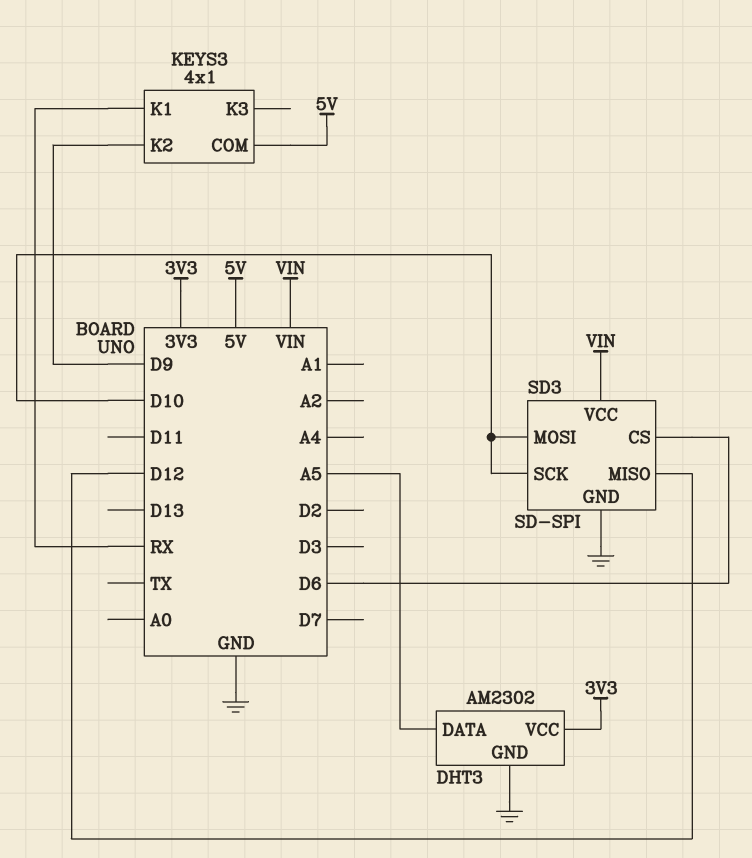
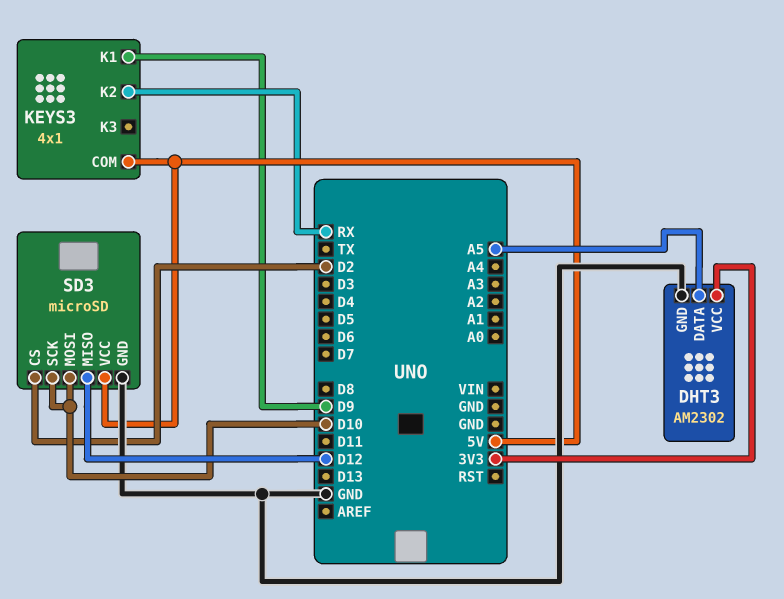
KEYS3 pin K1: RX -> D9
KEYS3 pin K2: D9 -> RX
SD3: SD-SPI -> microSD
SD3 pin CS: D6 -> D2
SD3 pin VCC: VIN -> 5V

